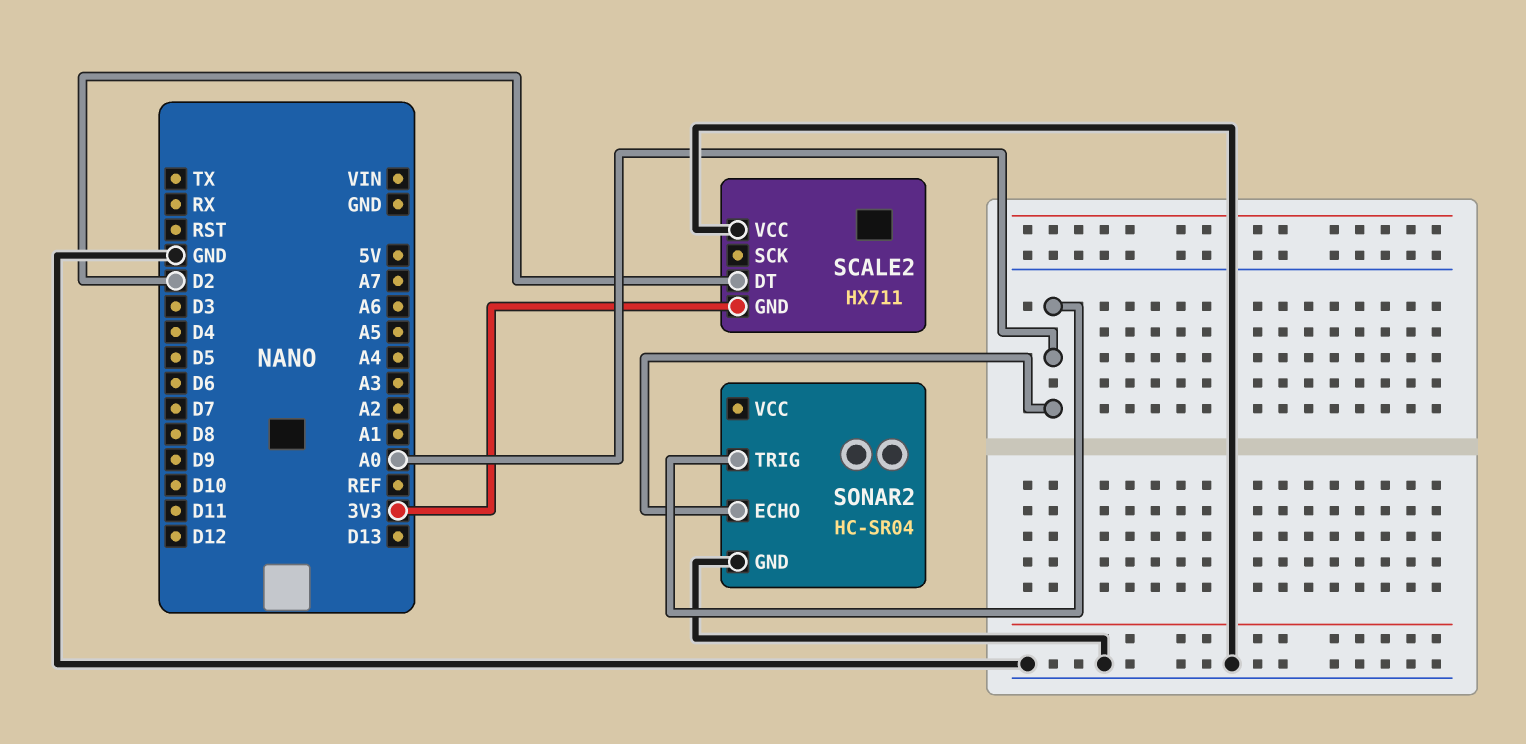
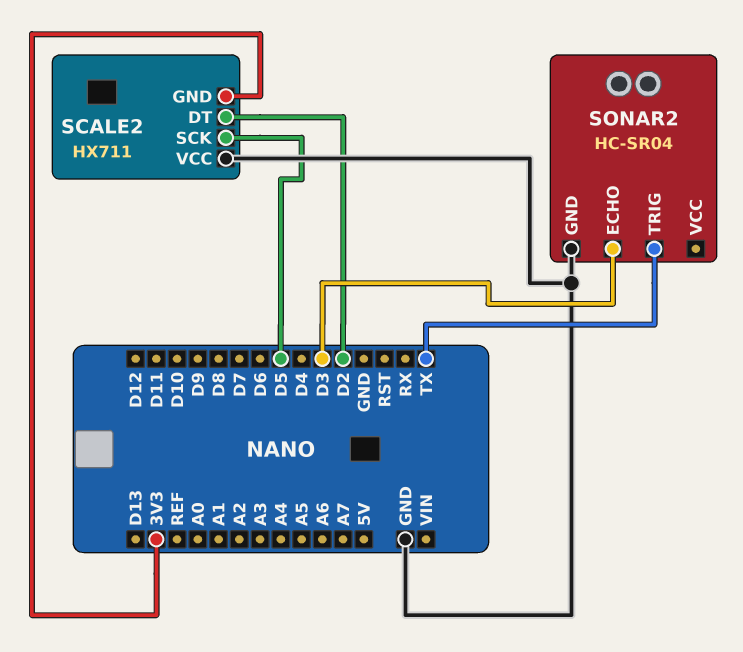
SCALE2 pin SCK: none -> D5
SONAR2 pin ECHO: A0 -> D3
SONAR2 pin TRIG: A0 -> TX

